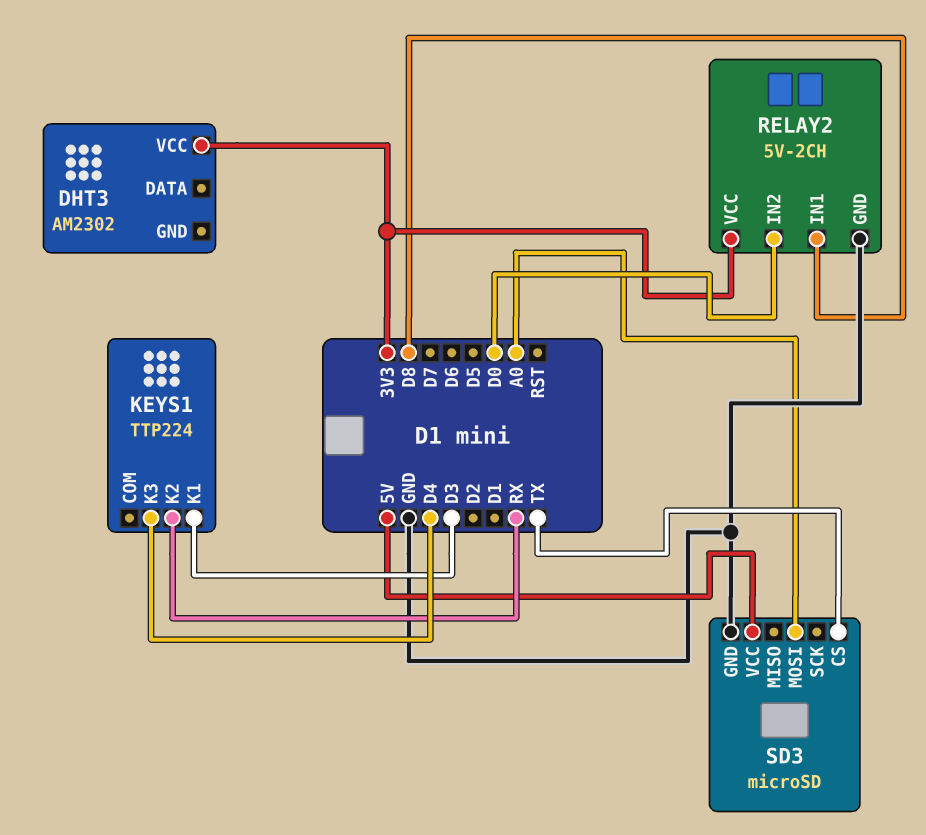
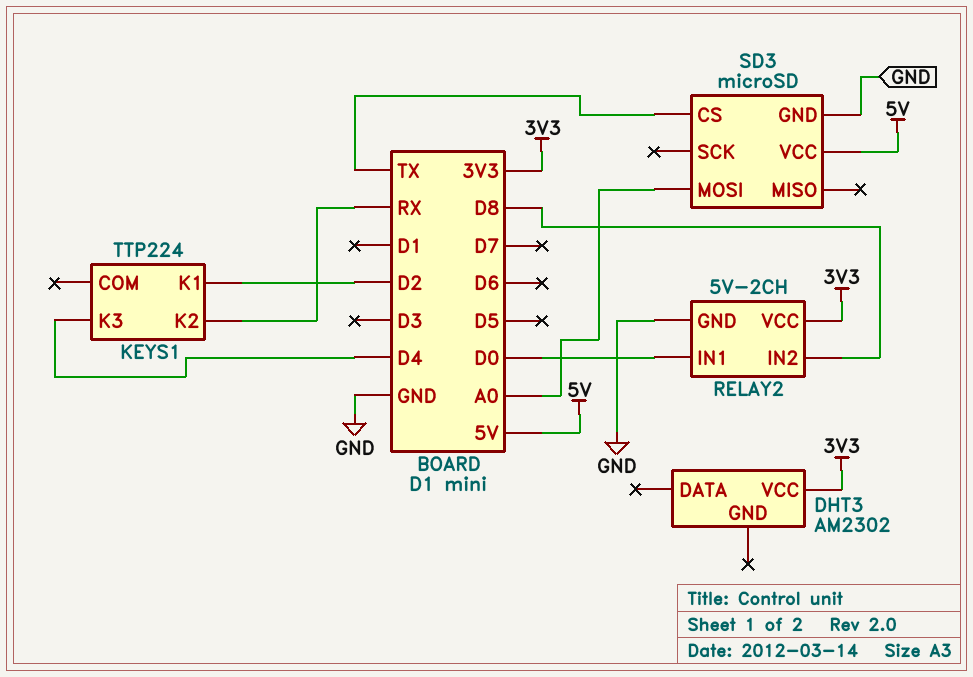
KEYS1 pin K1: D3 -> D2
RELAY2 pin IN1: D8 -> D0
RELAY2 pin IN2: D0 -> D8

